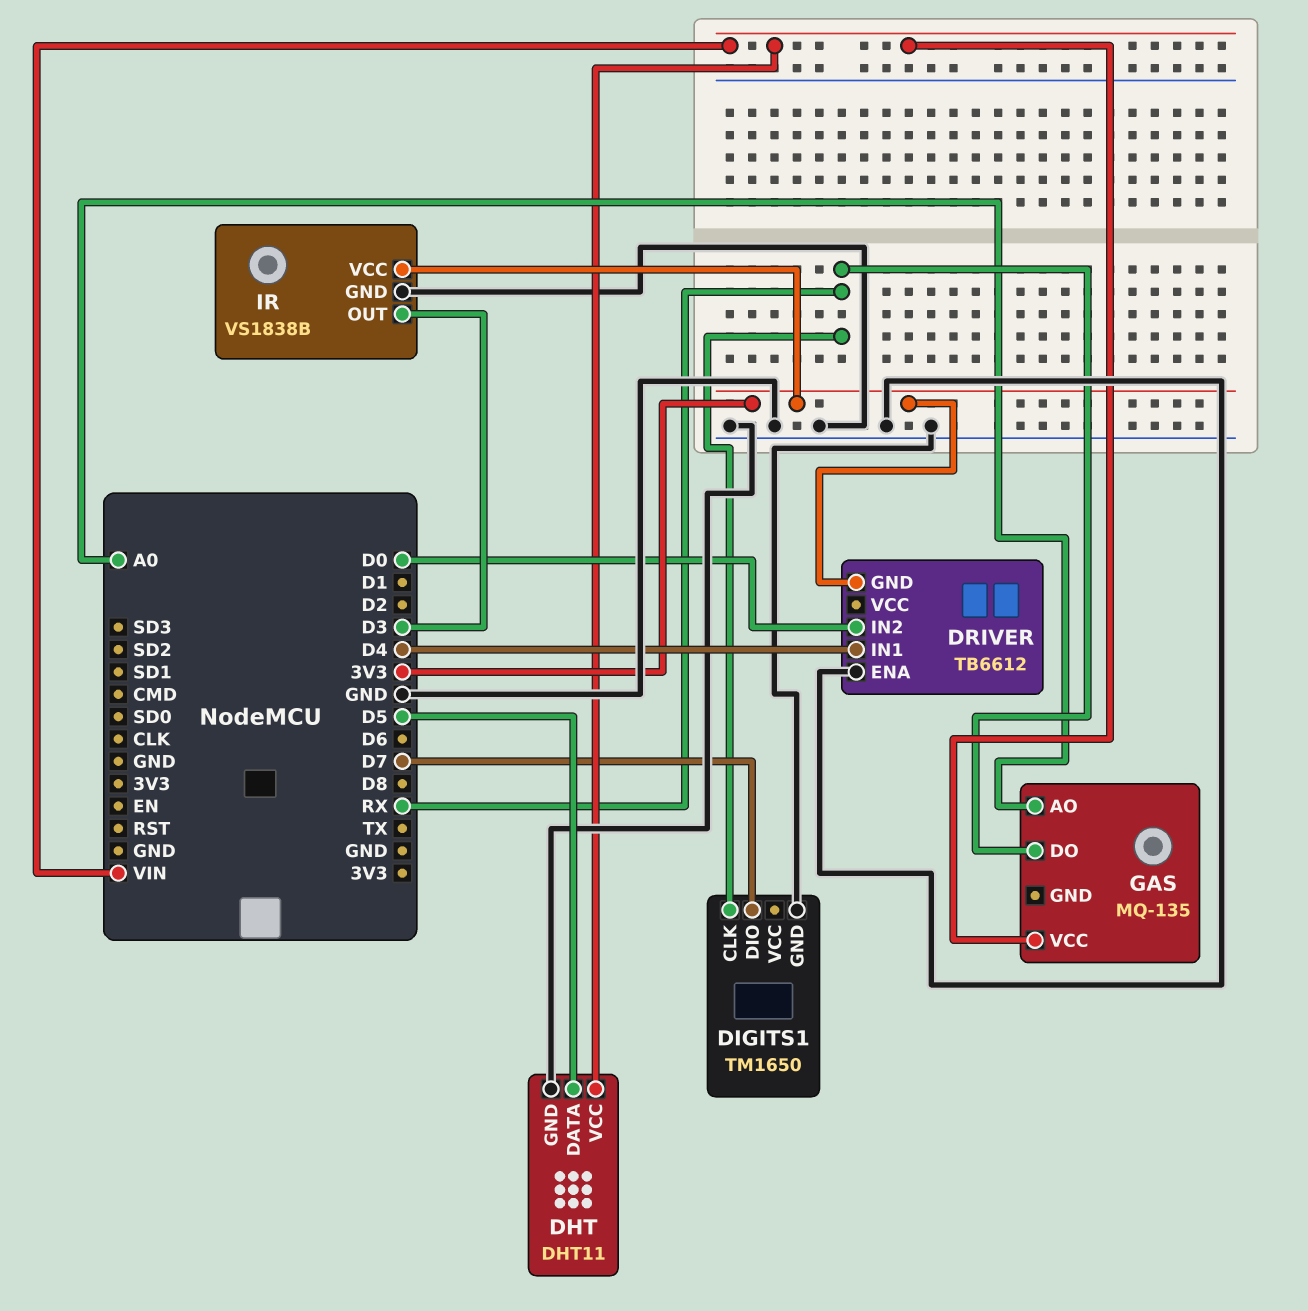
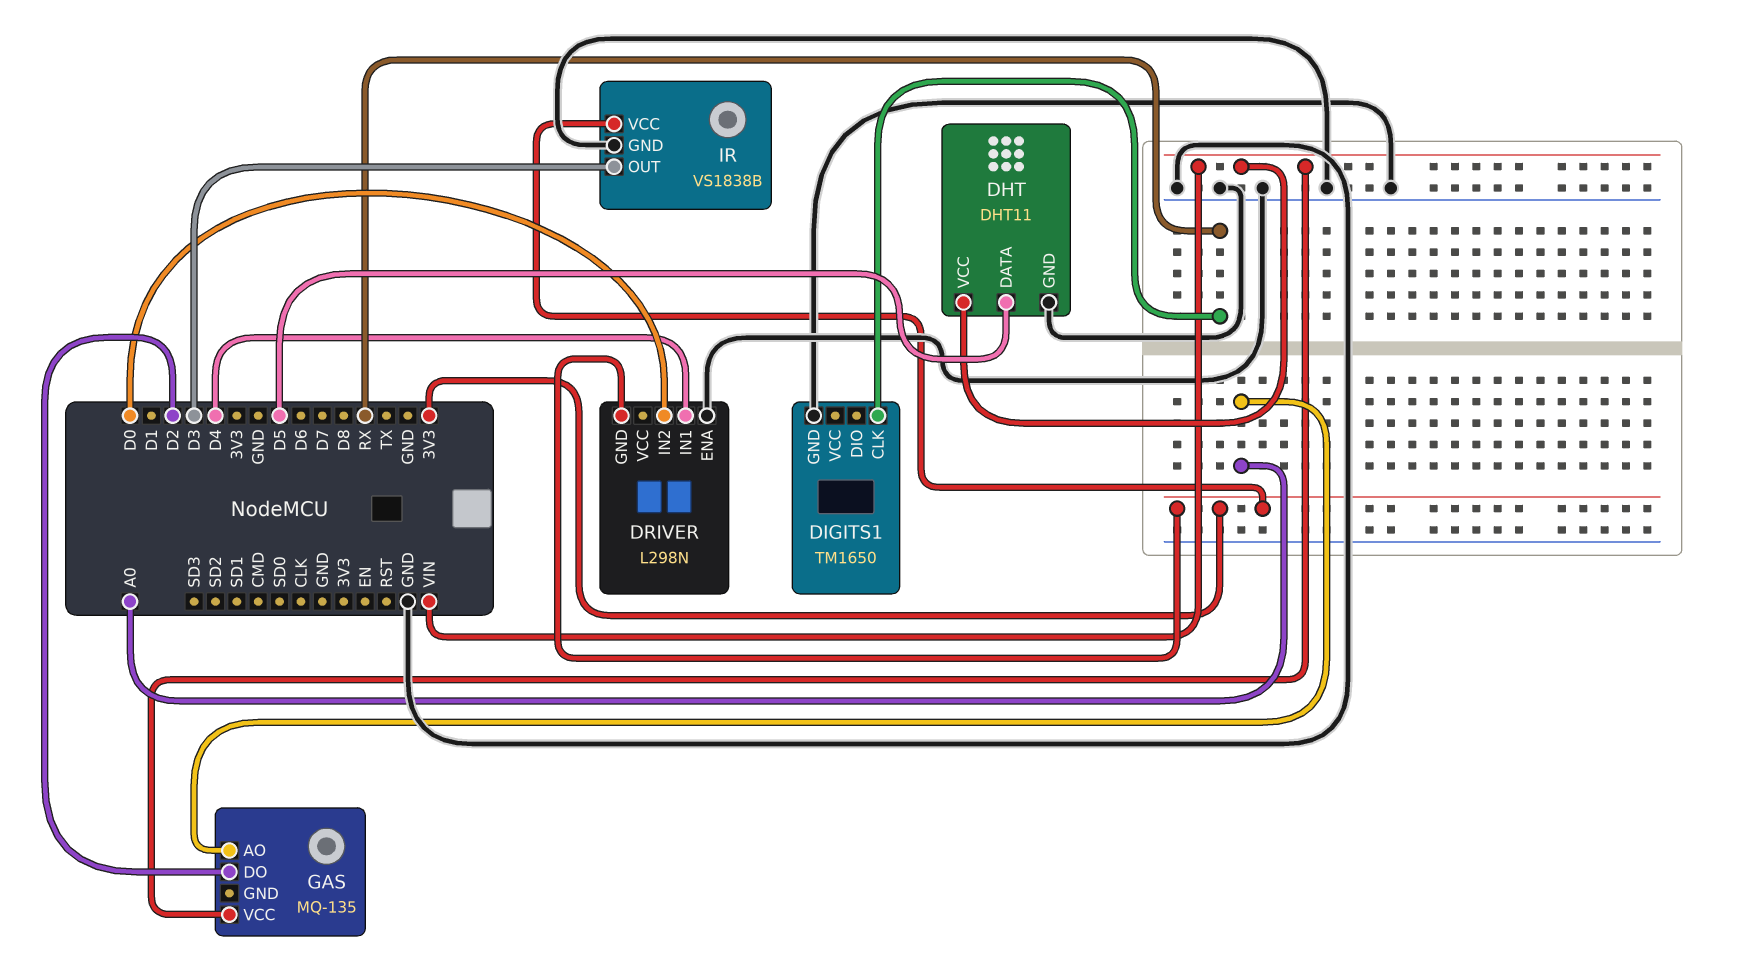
DIGITS1 pin DIO: D7 -> none
DRIVER: TB6612 -> L298N
GAS pin DO: RX -> D2

